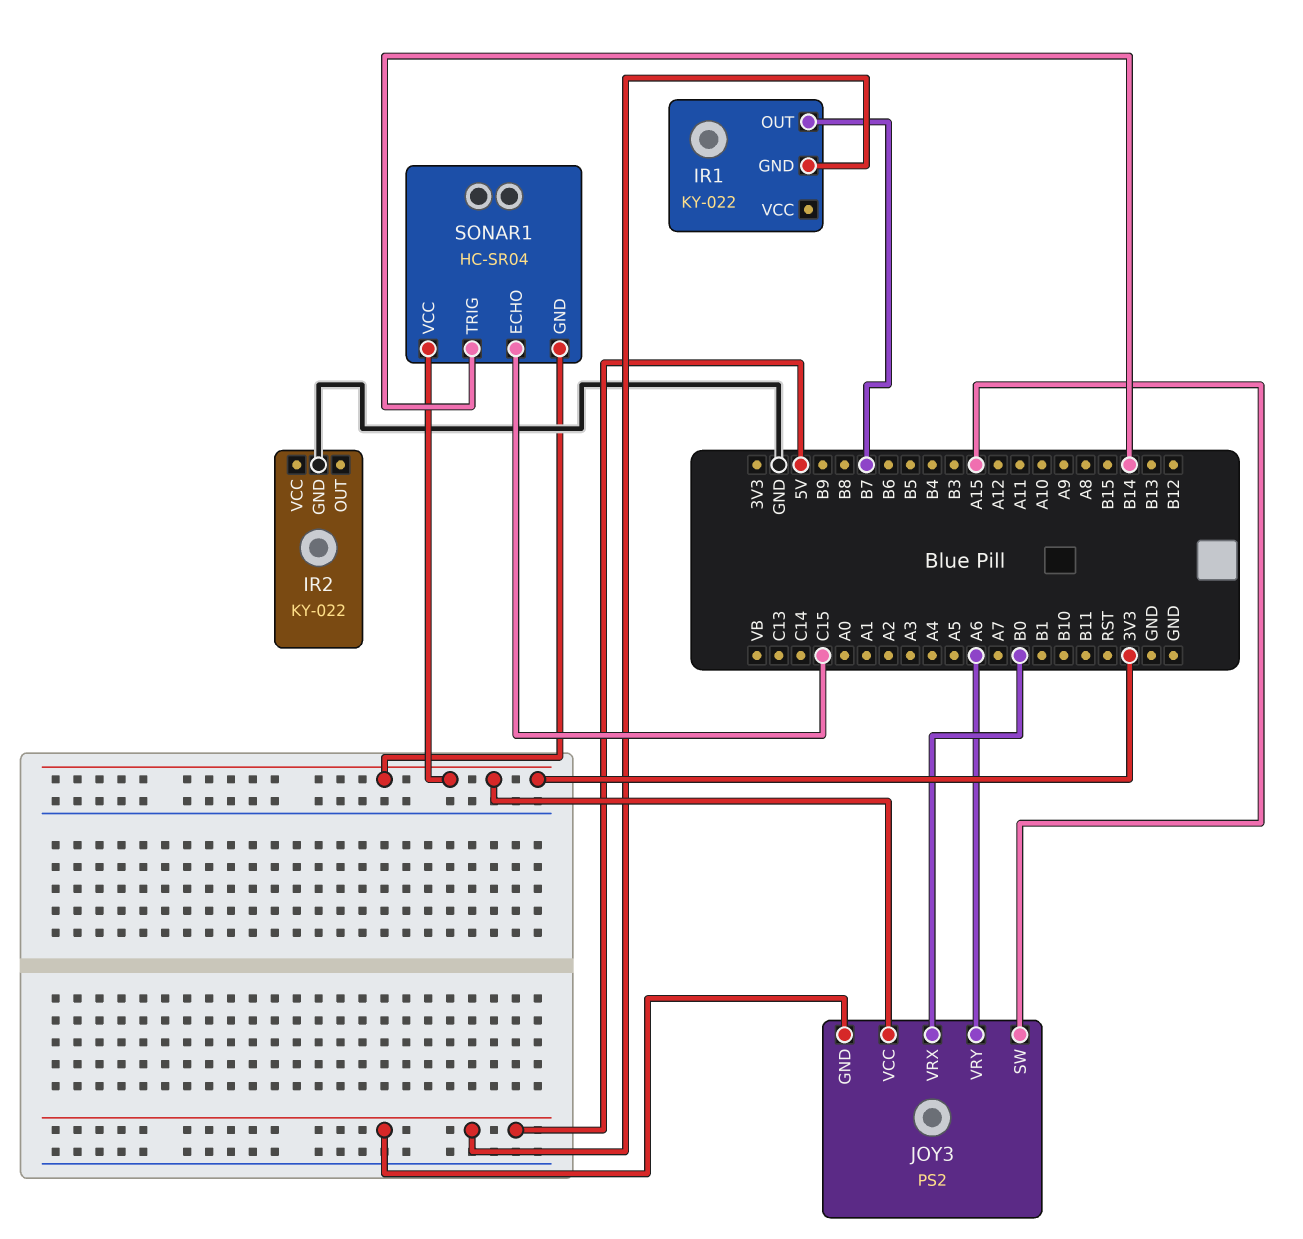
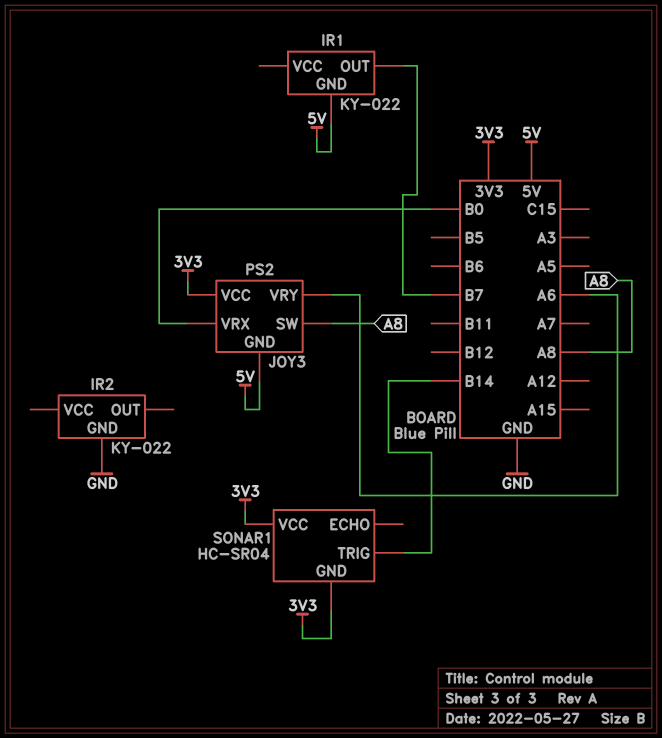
JOY3 pin SW: A15 -> A8
SONAR1 pin ECHO: C15 -> none

